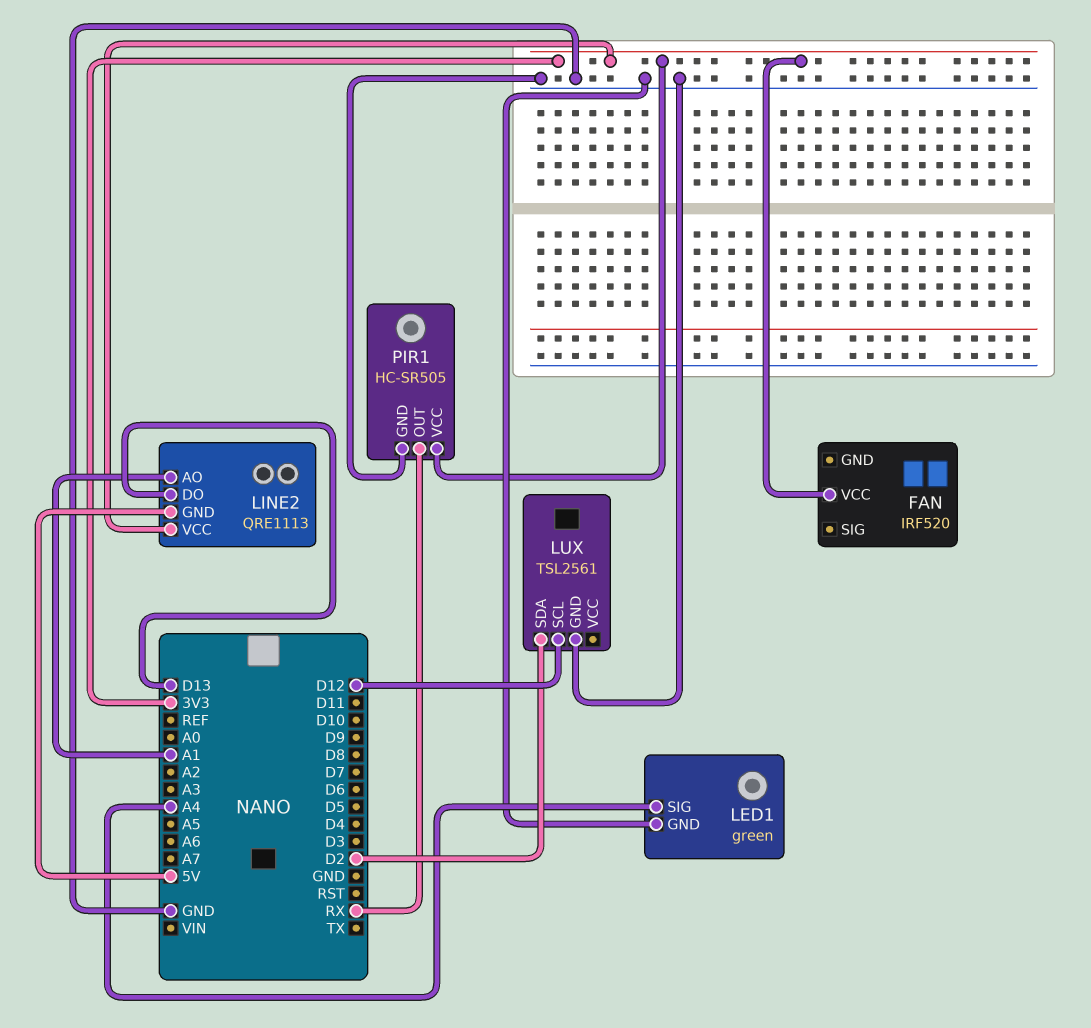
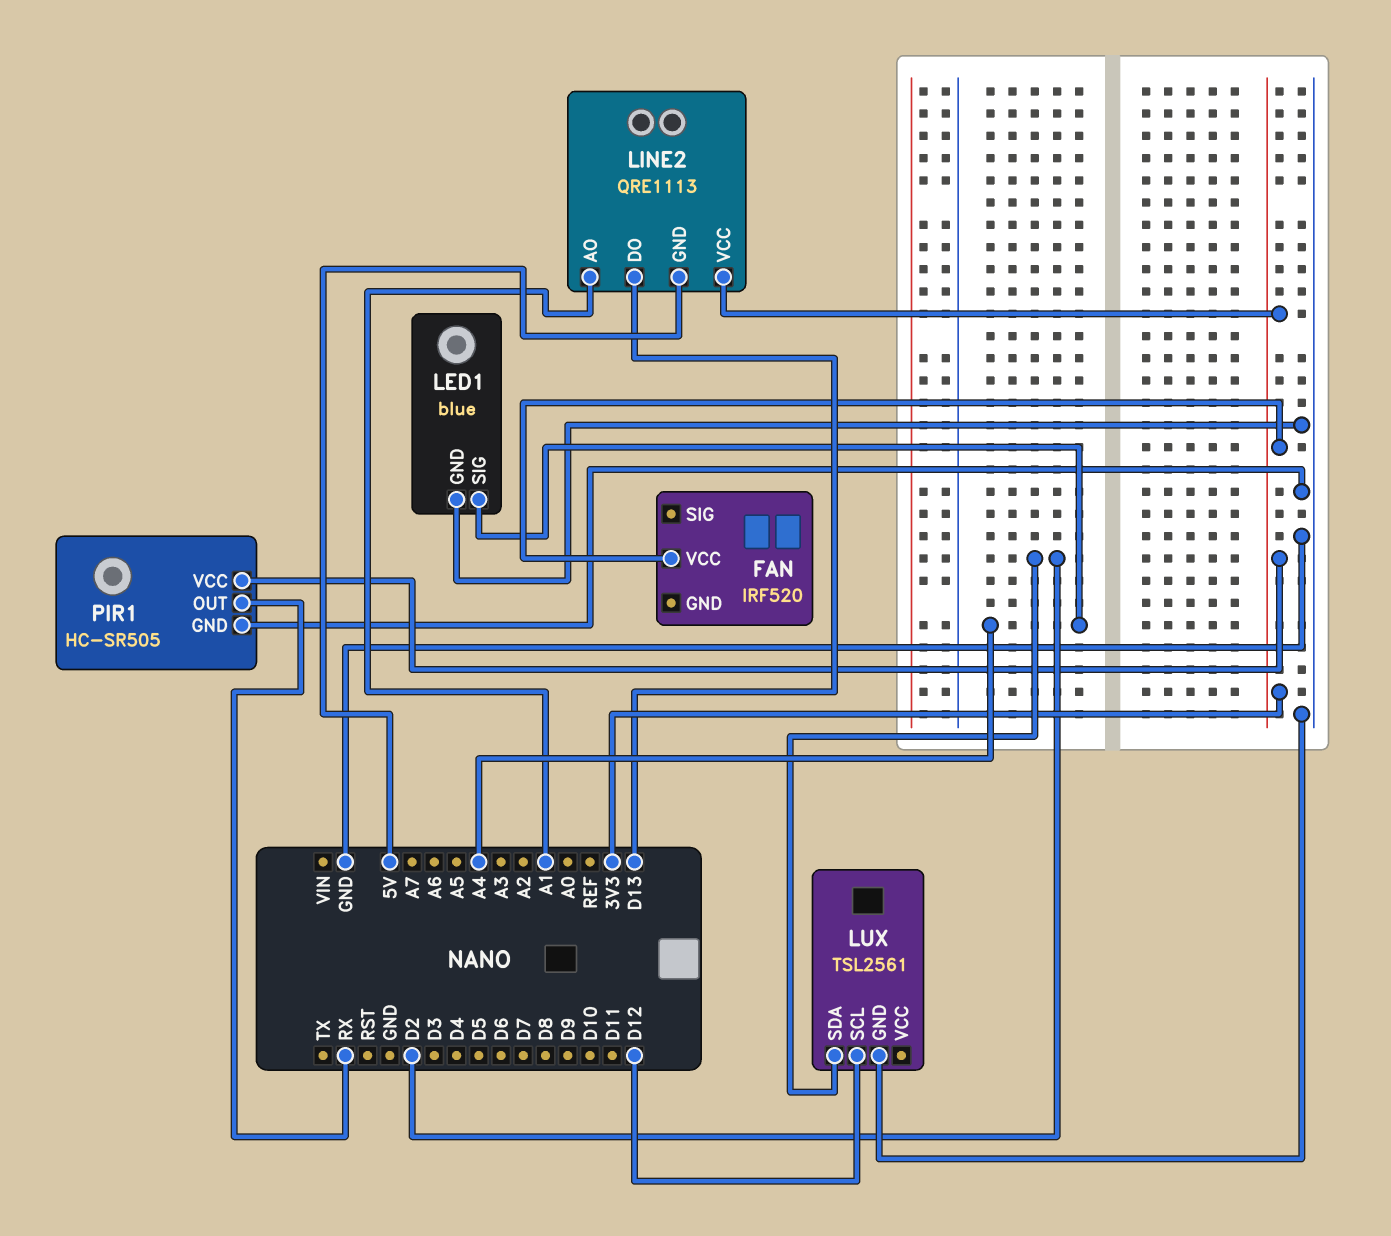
LED1: green -> blue

